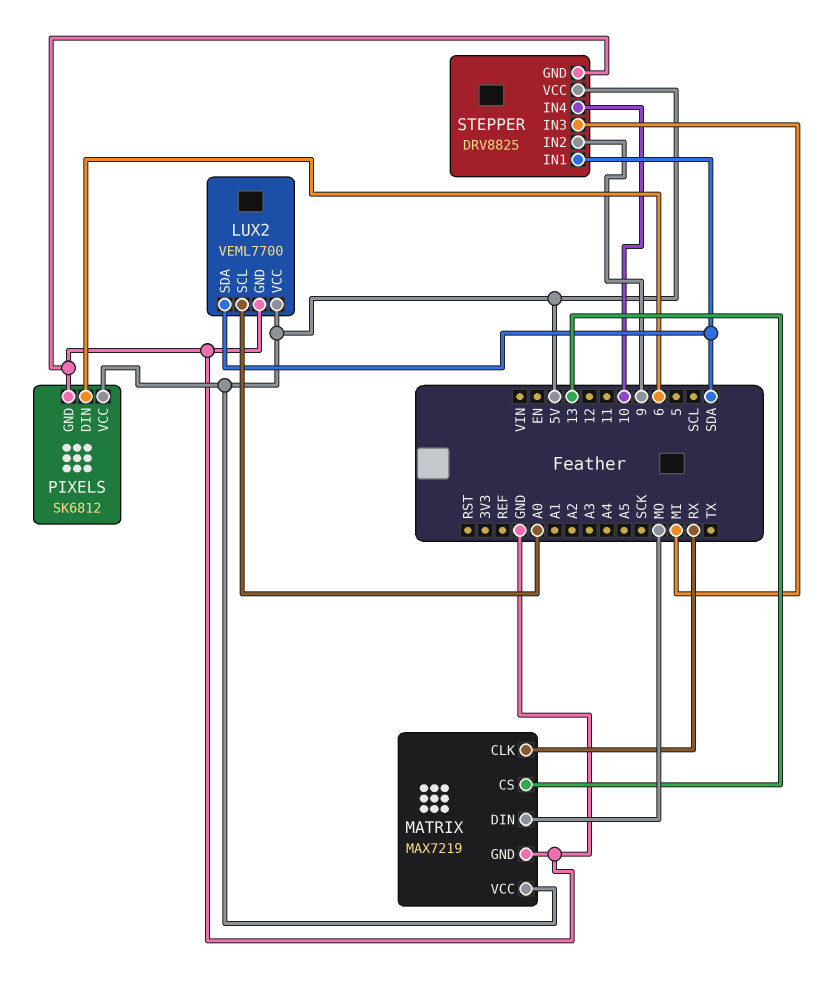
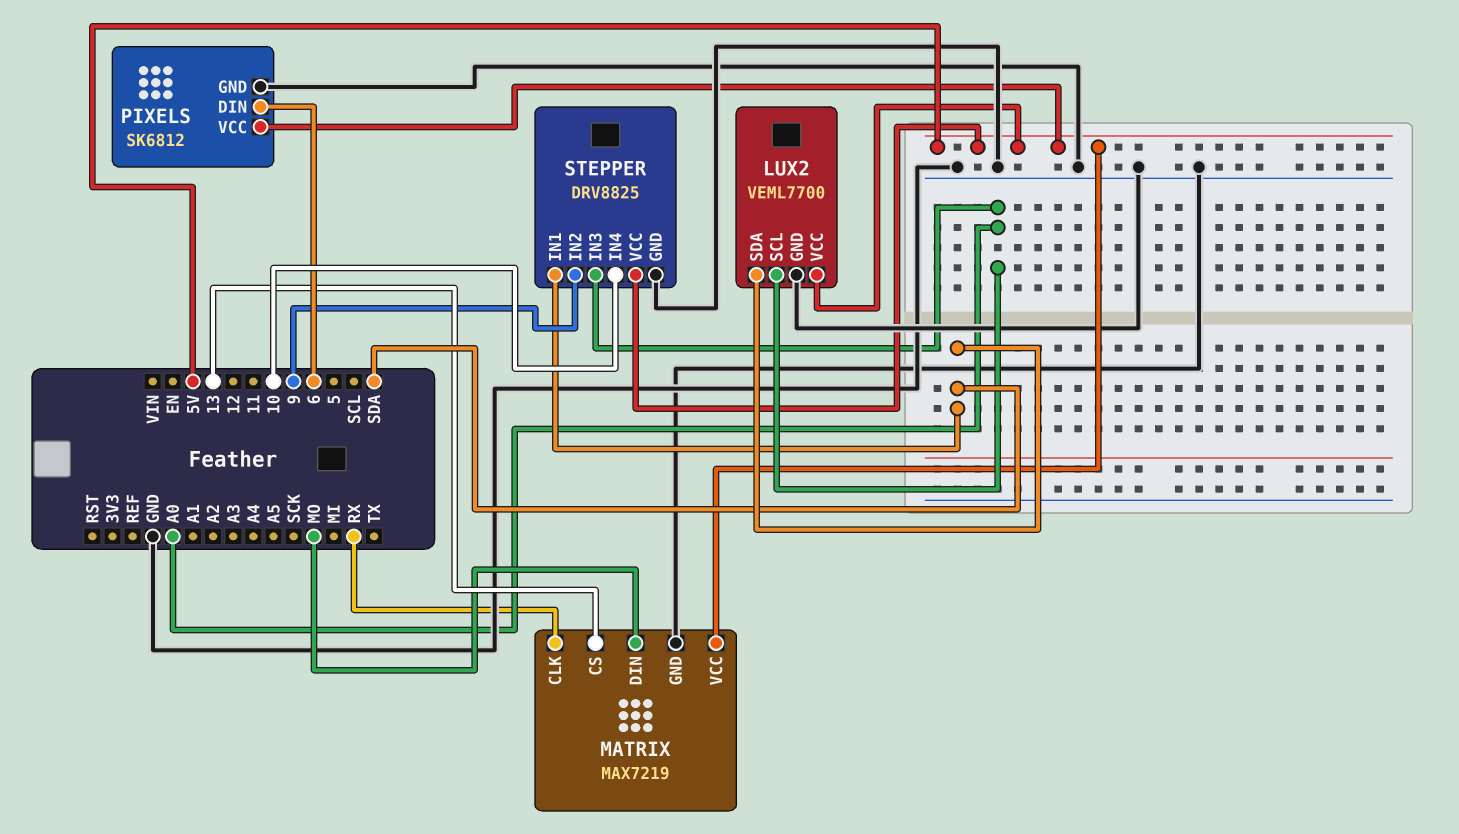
STEPPER pin IN3: MI -> A0

